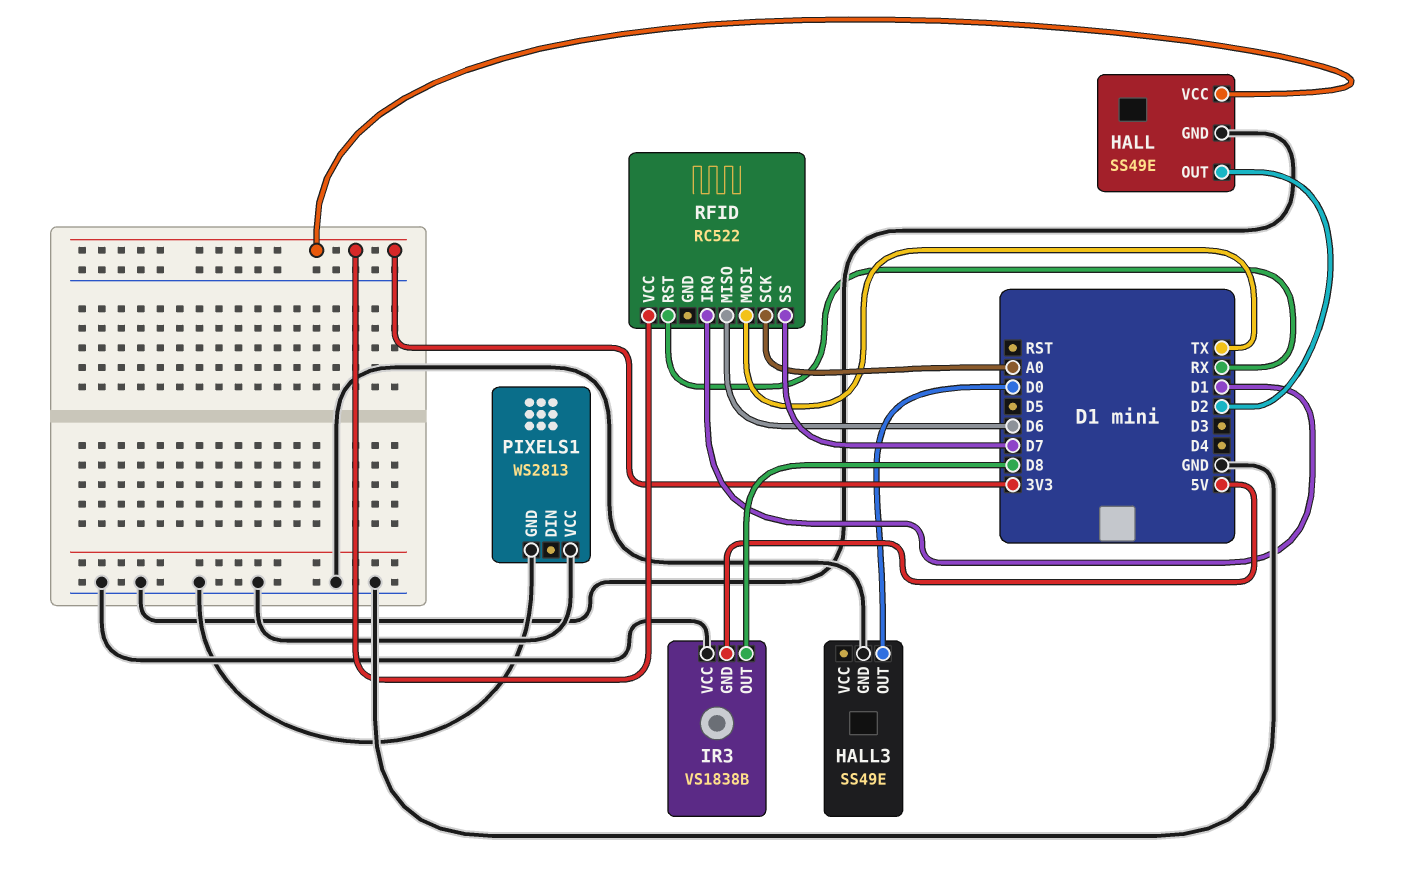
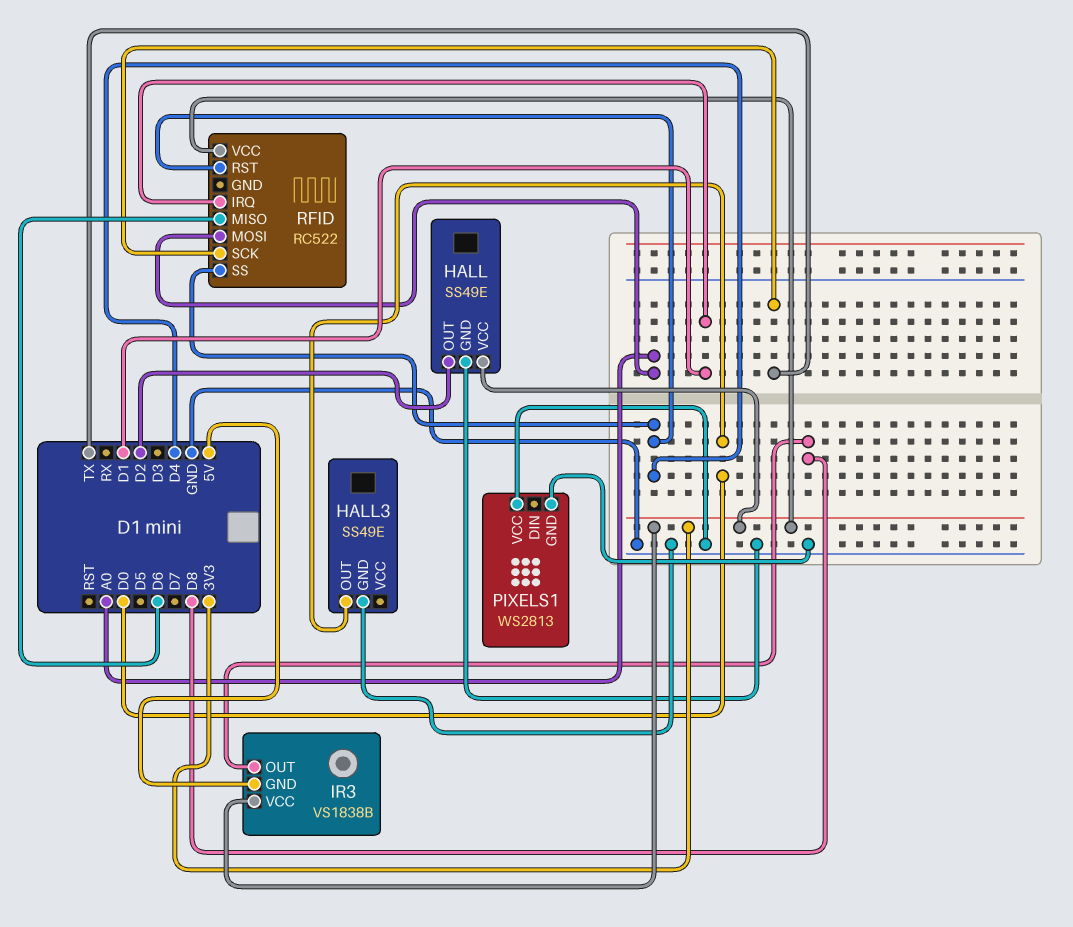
IR3 pin VCC: GND -> 3V3
RFID pin MOSI: TX -> A0
RFID pin RST: RX -> D4
RFID pin SCK: A0 -> TX
RFID pin SS: D7 -> D4

